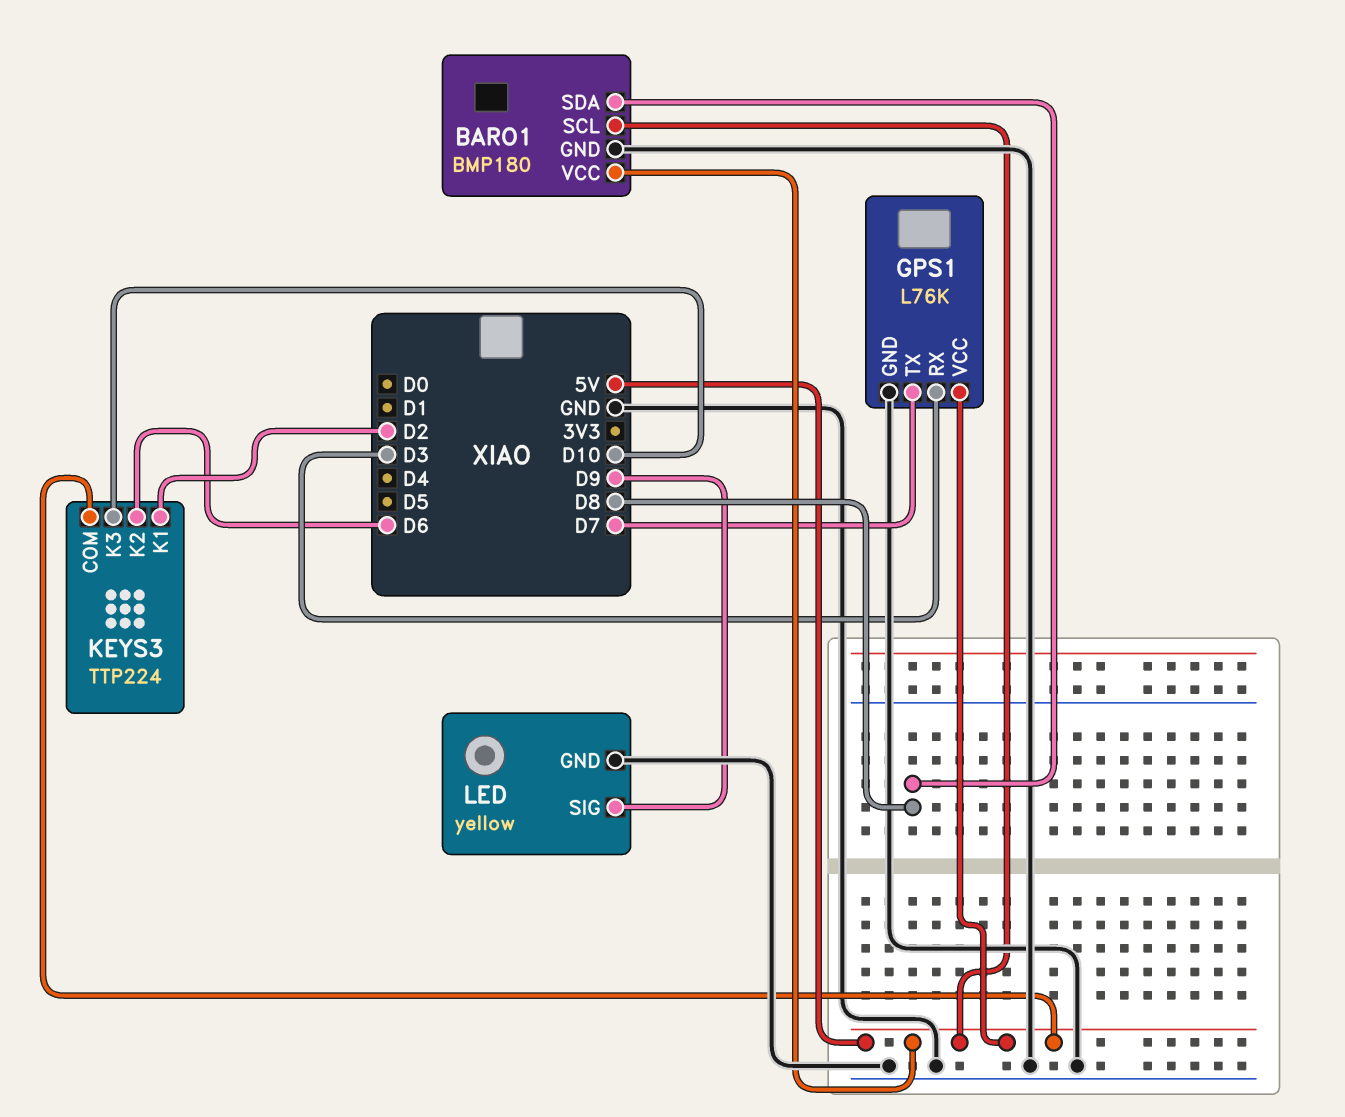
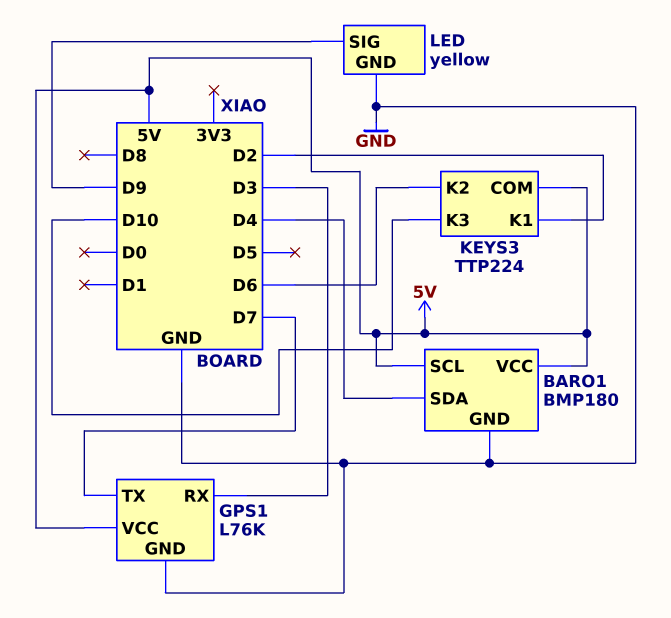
BARO1 pin SDA: D8 -> D4

